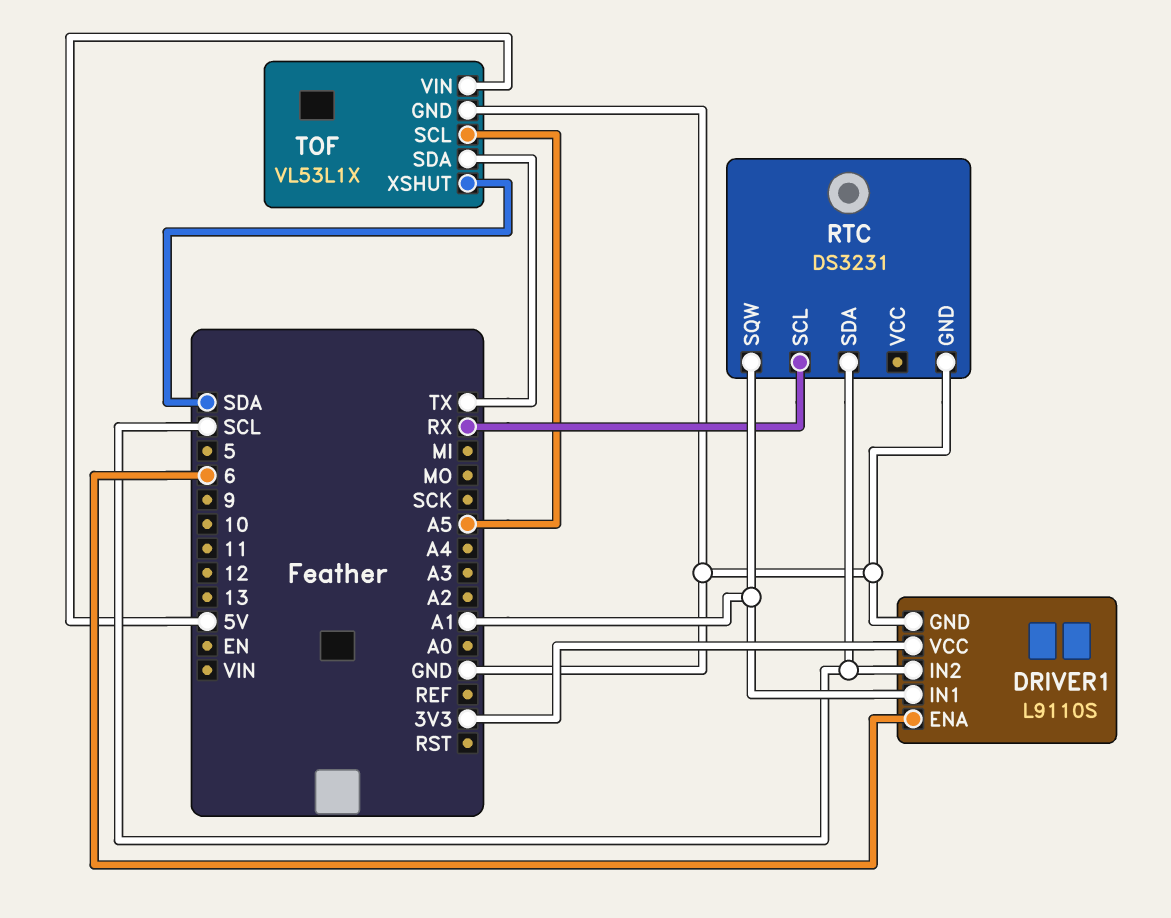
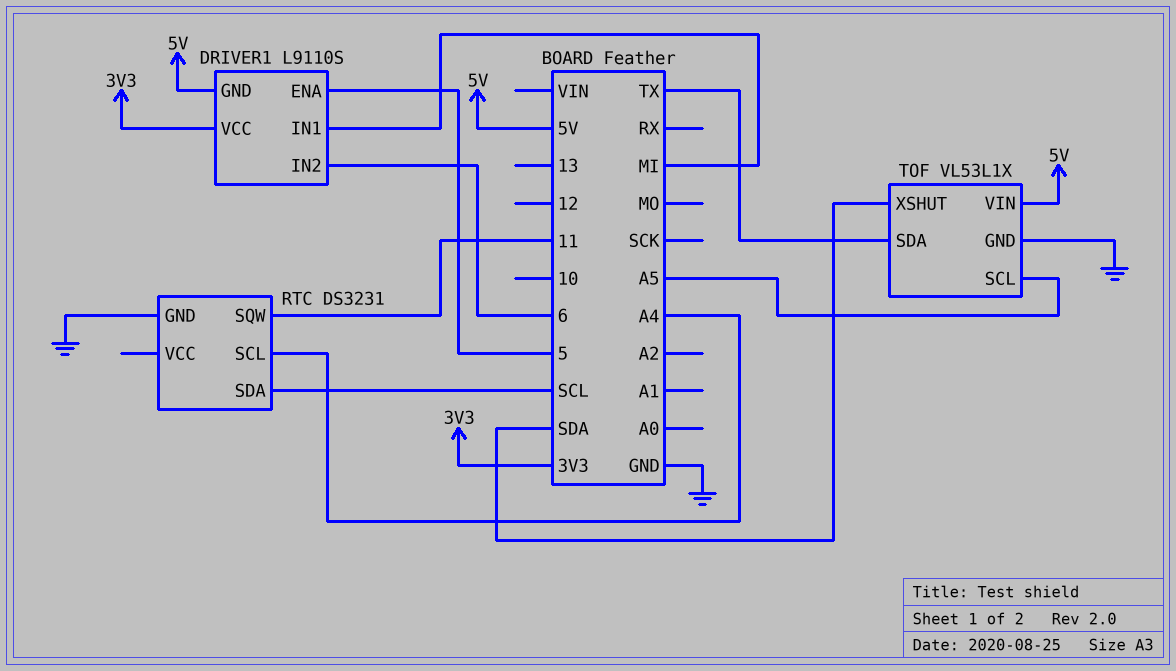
DRIVER1 pin ENA: 6 -> 5
DRIVER1 pin GND: GND -> 5V
DRIVER1 pin IN1: A1 -> MI
DRIVER1 pin IN2: SCL -> 6
RTC pin SCL: RX -> A4
RTC pin SQW: A1 -> 11

